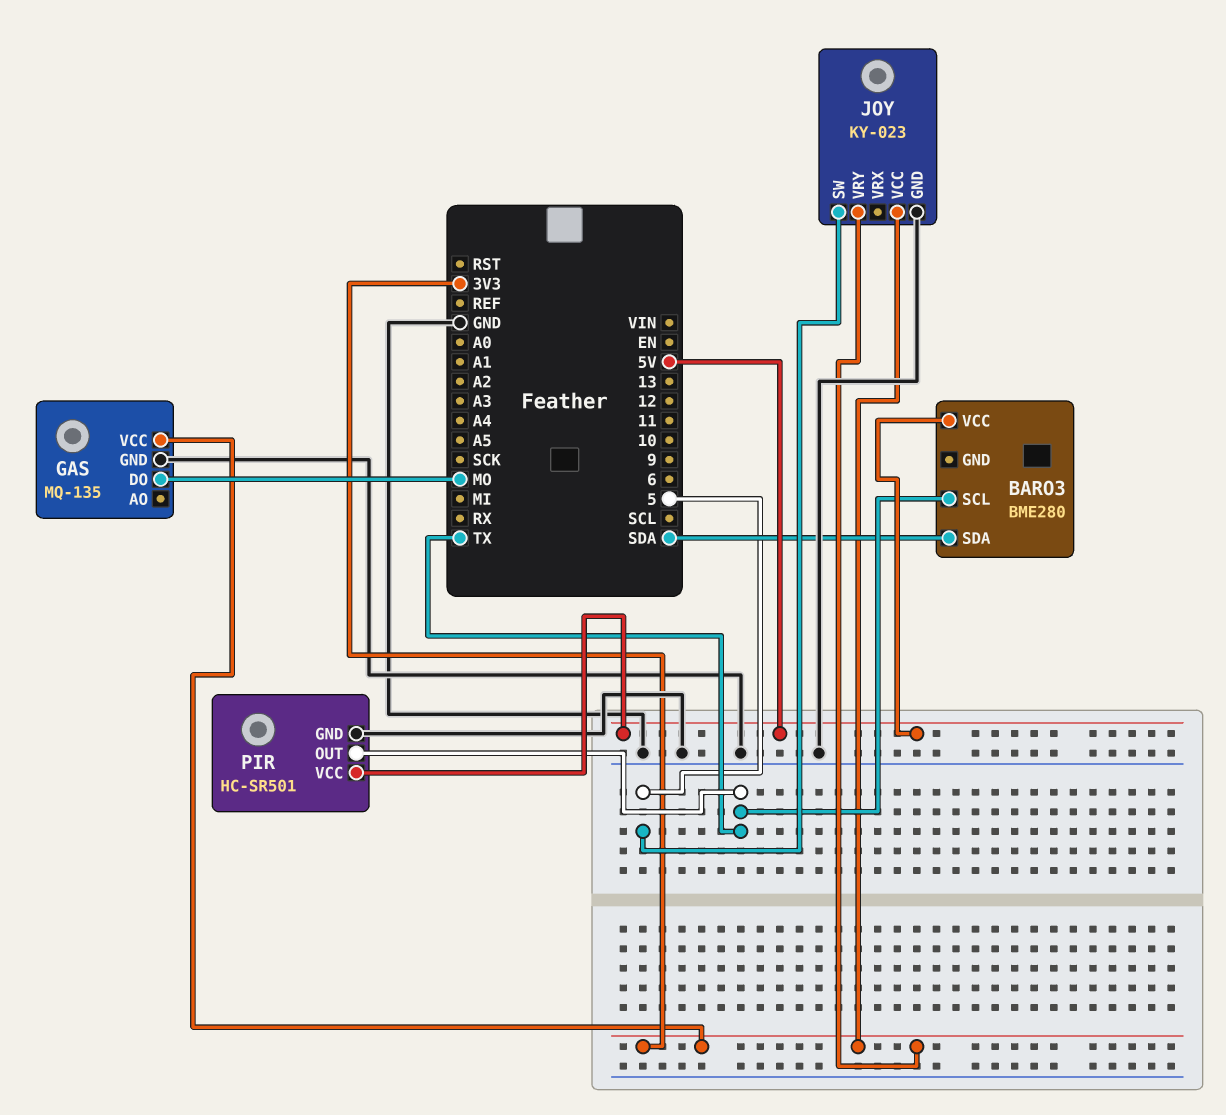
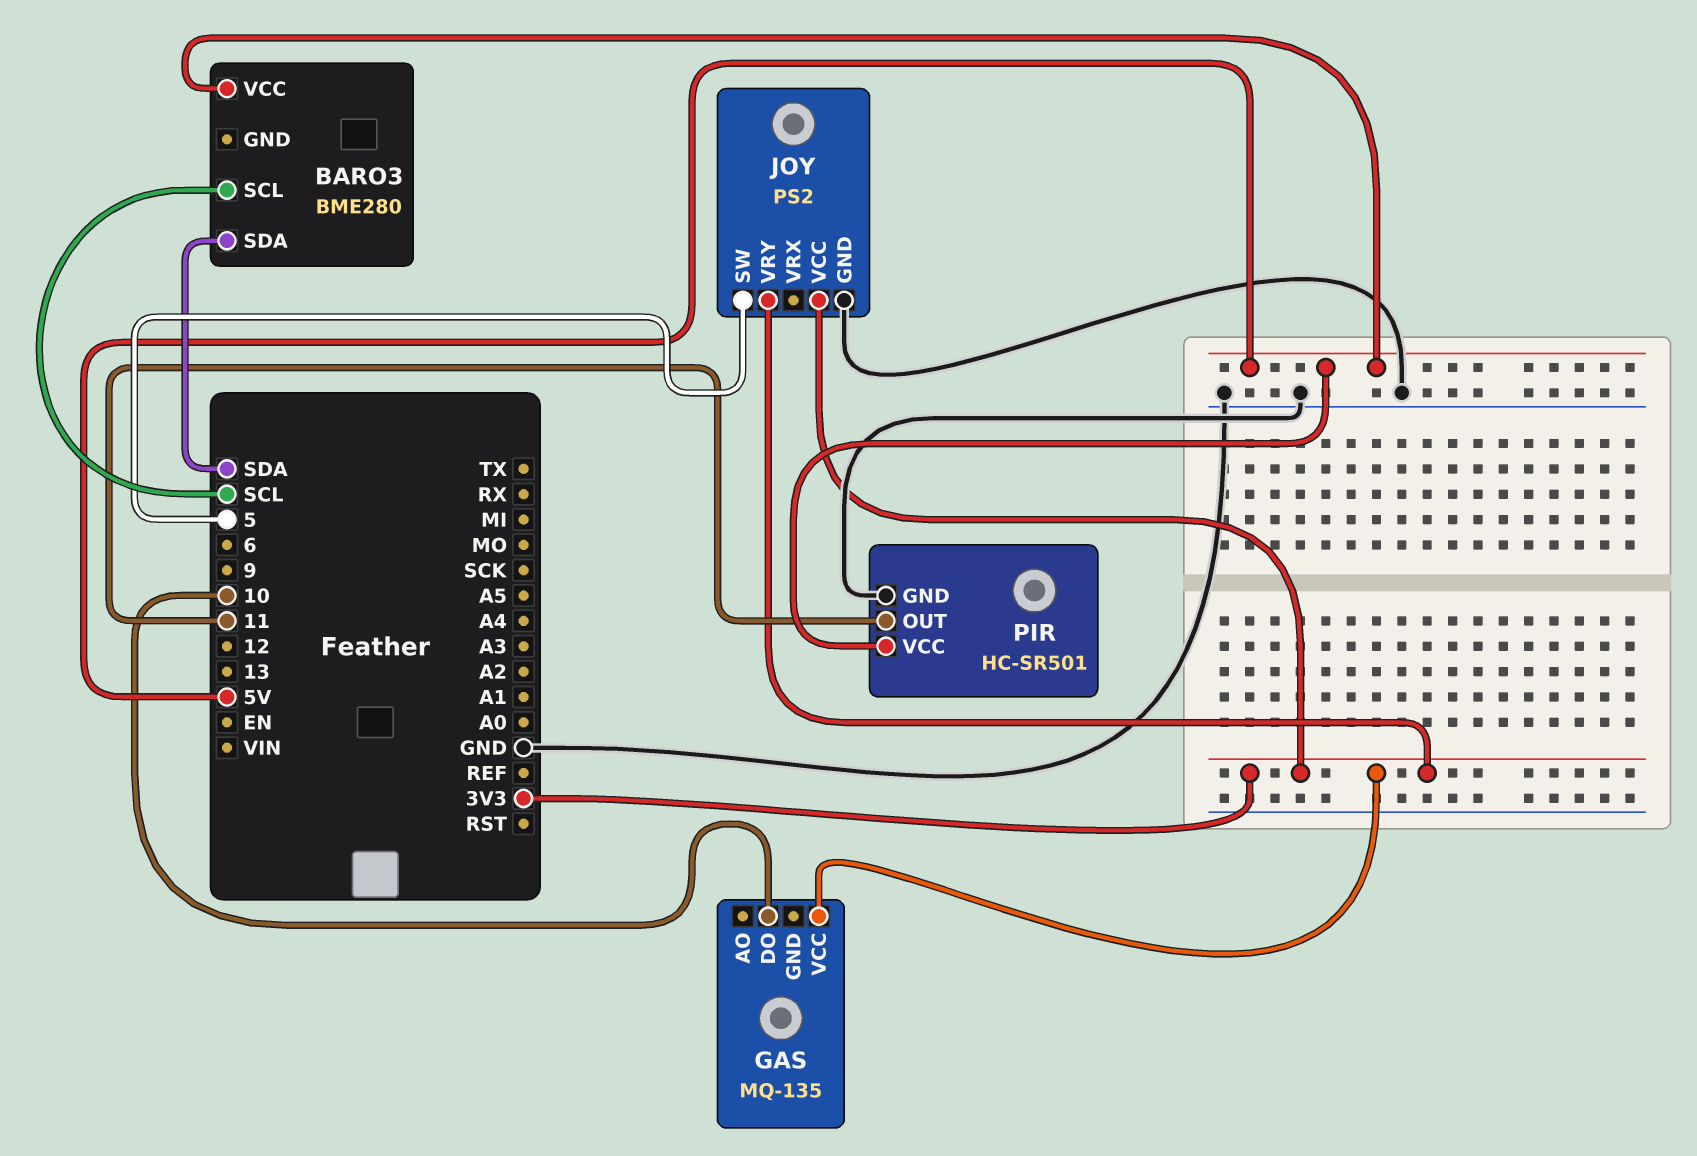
BARO3 pin SCL: TX -> SCL
GAS pin DO: MO -> 10
GAS pin GND: GND -> none
JOY: KY-023 -> PS2
PIR pin OUT: TX -> 11

